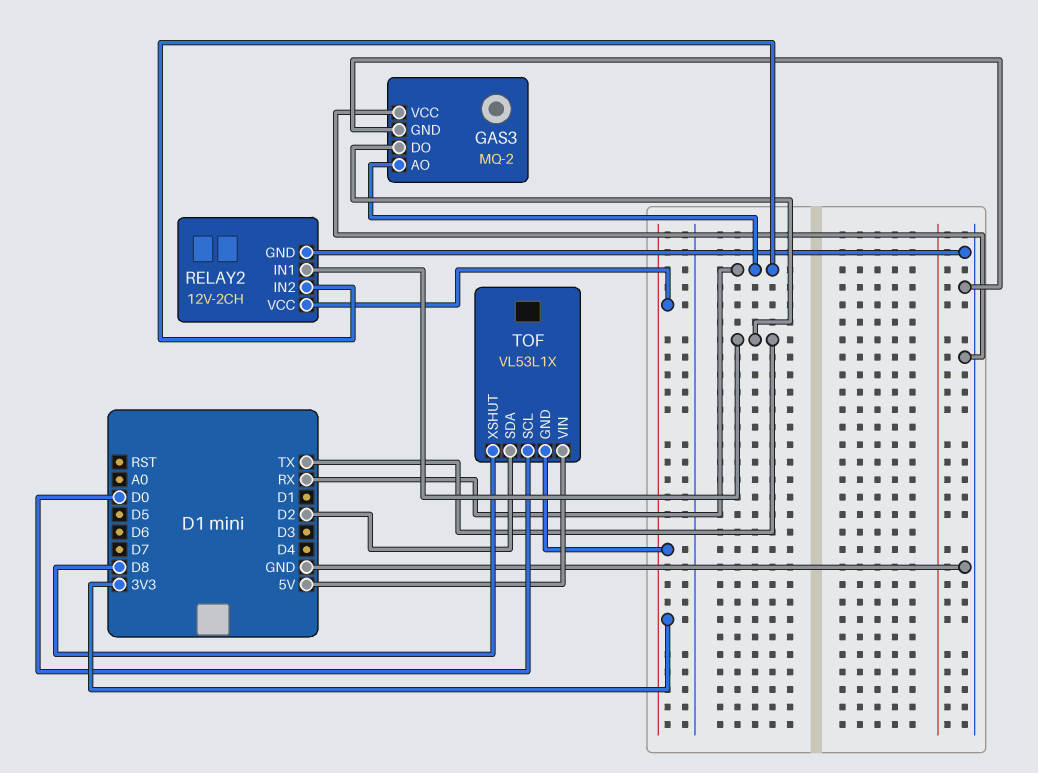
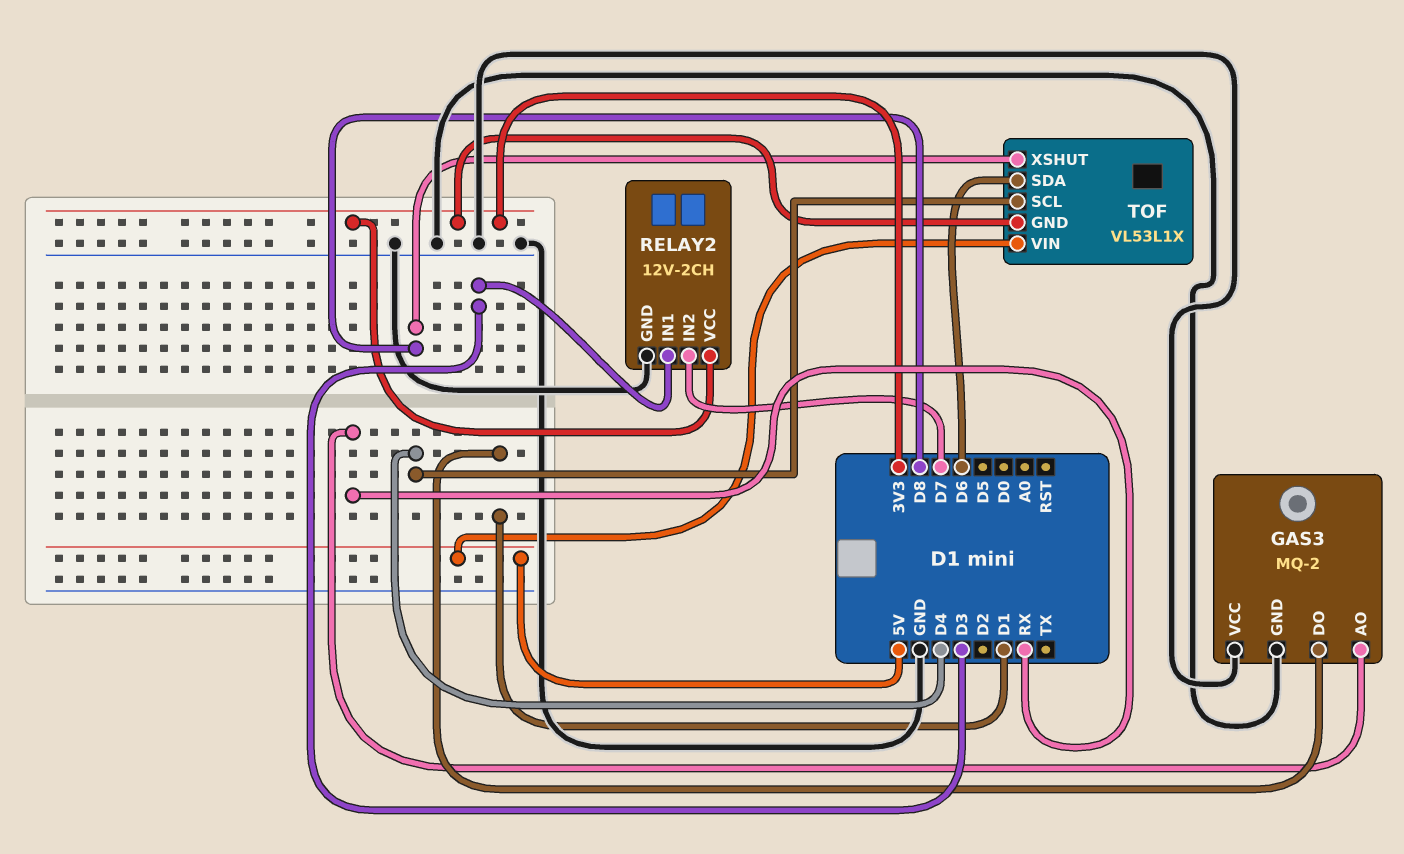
GAS3 pin DO: TX -> D1
RELAY2 pin IN1: TX -> D3
RELAY2 pin IN2: RX -> D7
TOF pin SCL: D0 -> D4
TOF pin SDA: D2 -> D6

